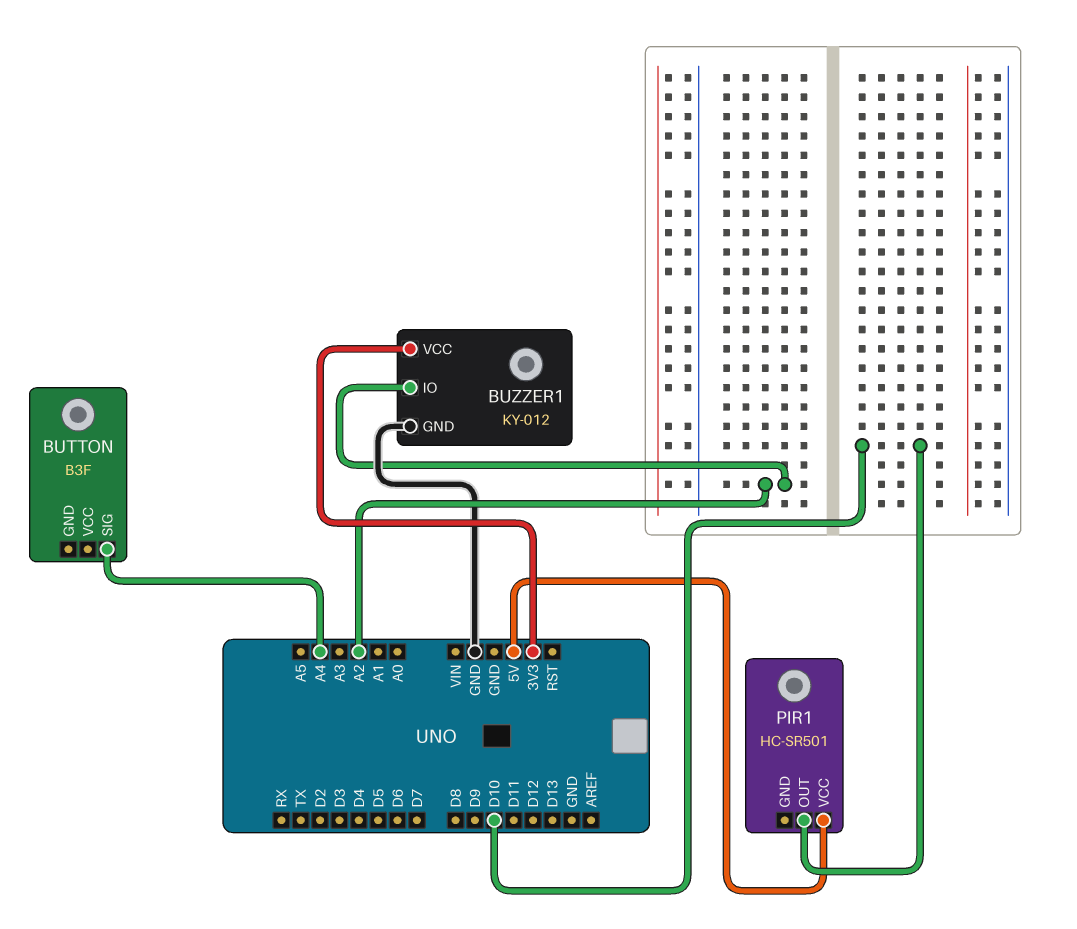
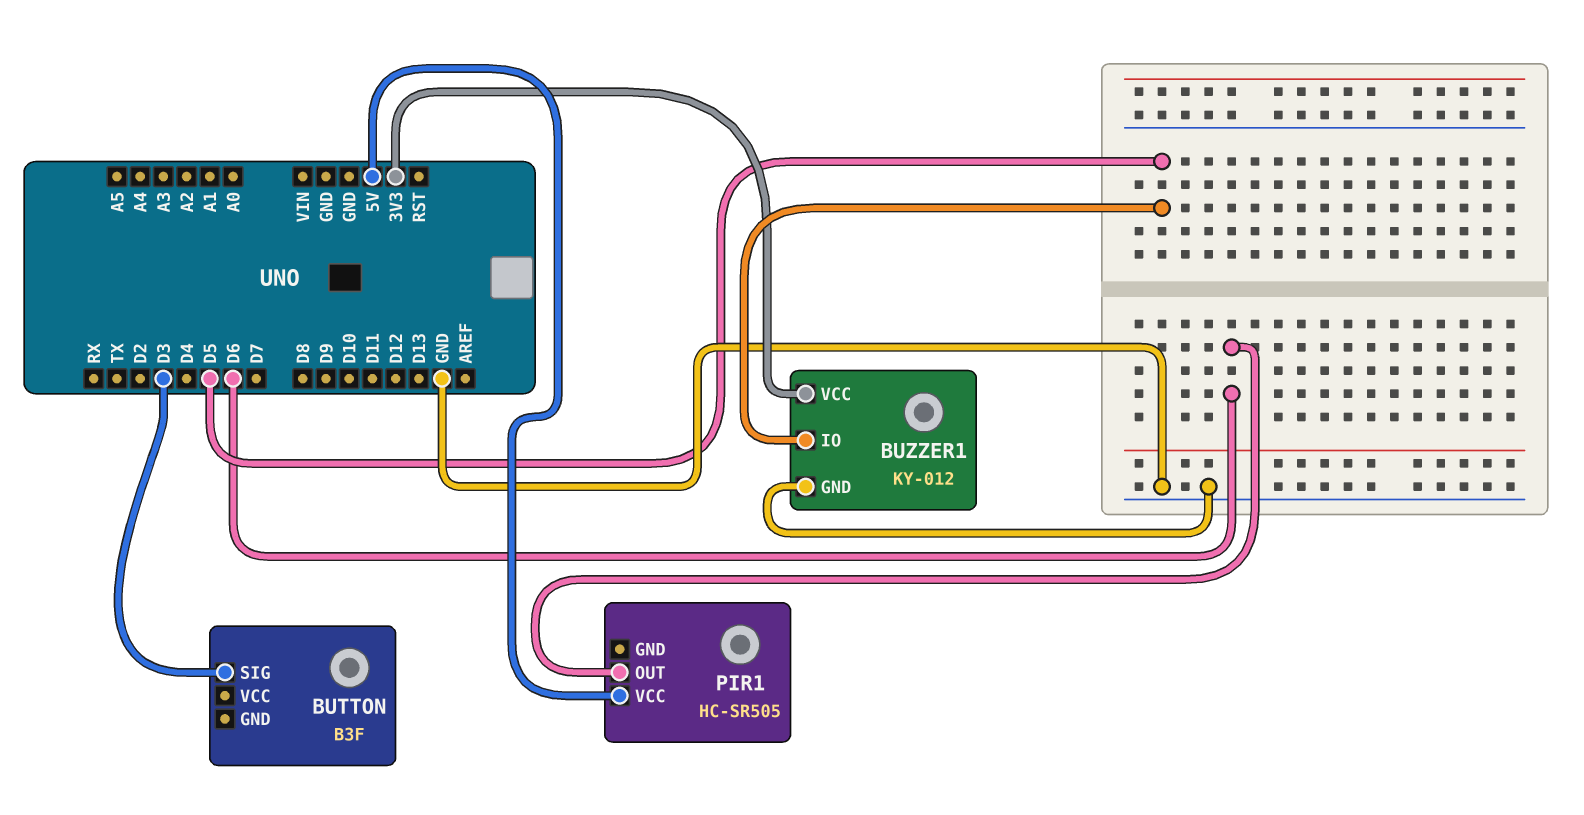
BUTTON pin SIG: A4 -> D3
BUZZER1 pin IO: A2 -> D5
PIR1: HC-SR501 -> HC-SR505
PIR1 pin OUT: D10 -> D6

